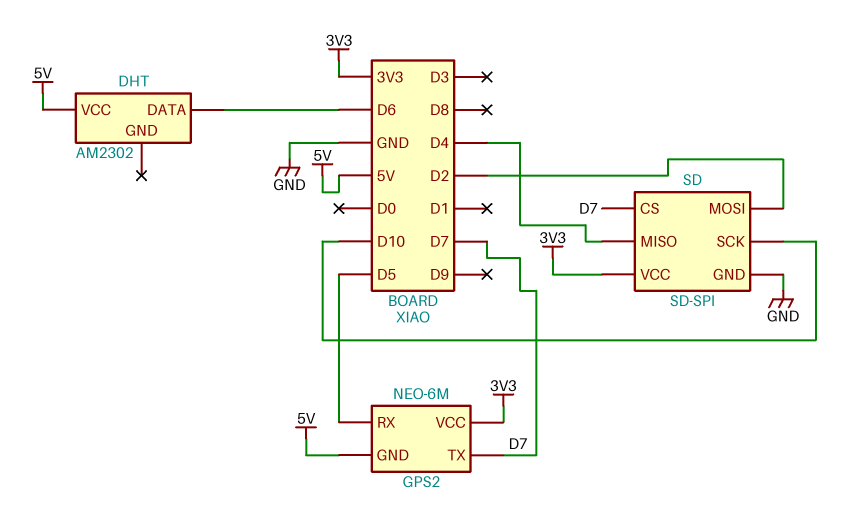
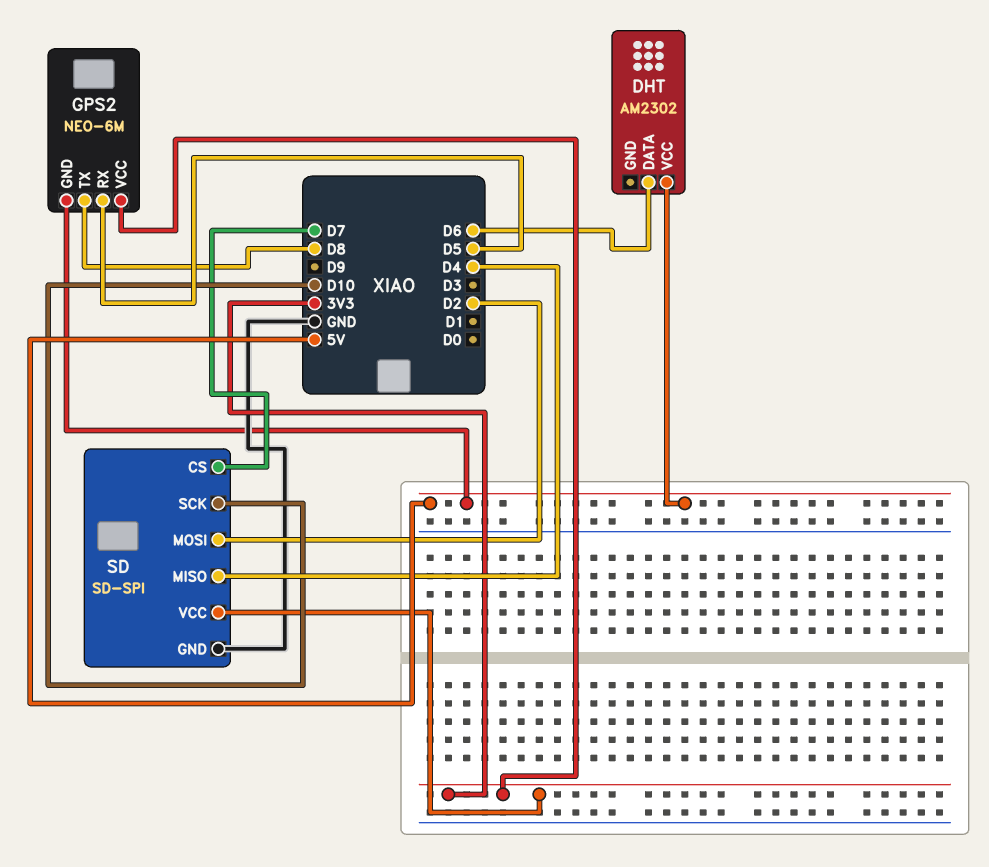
GPS2 pin TX: D7 -> D8

